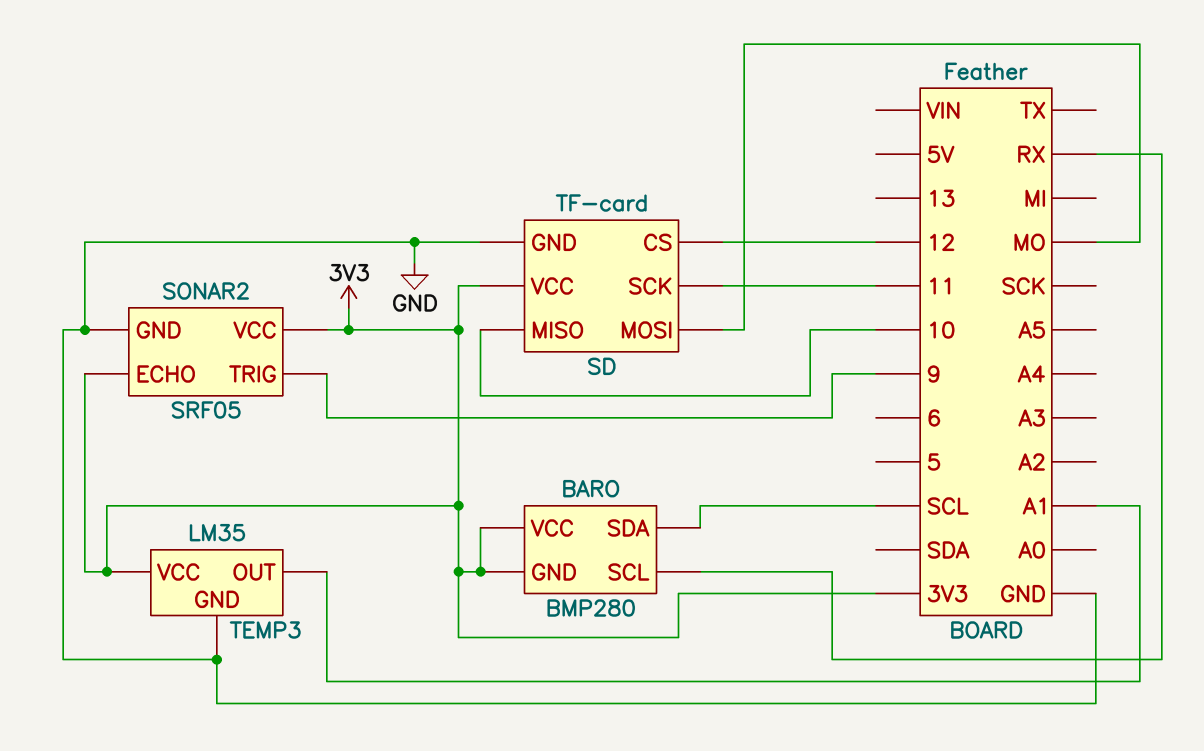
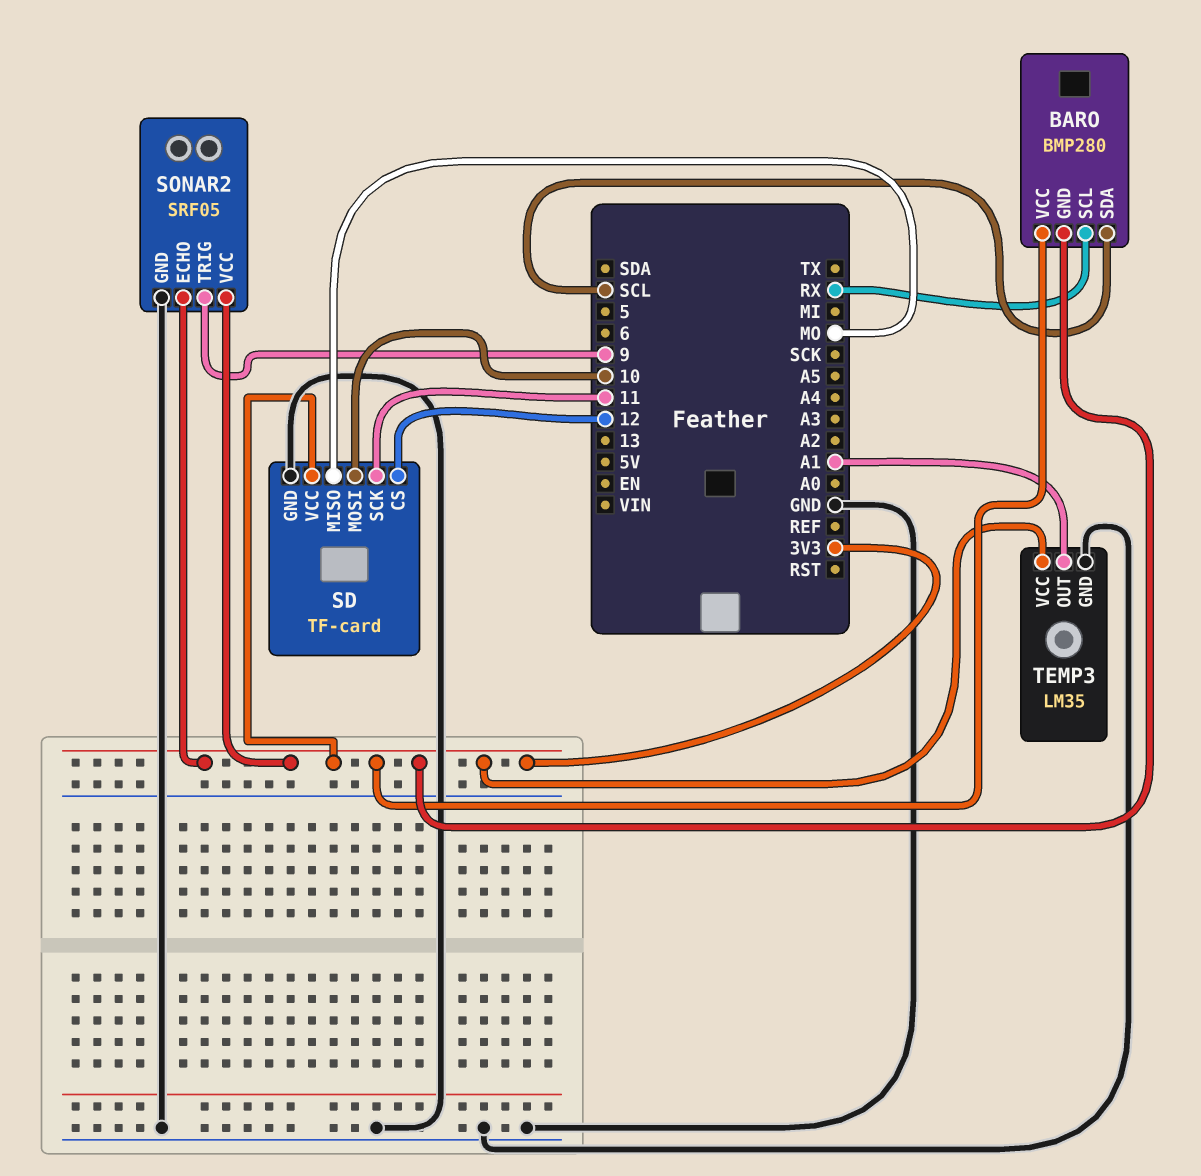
SD pin MISO: 10 -> MO
SD pin MOSI: MO -> 10

